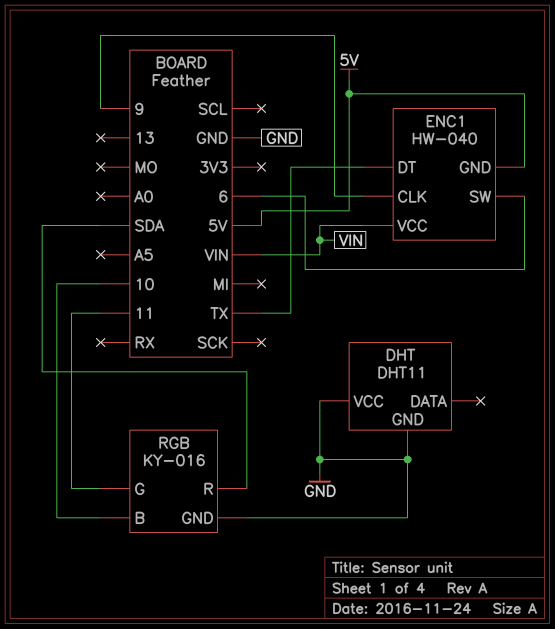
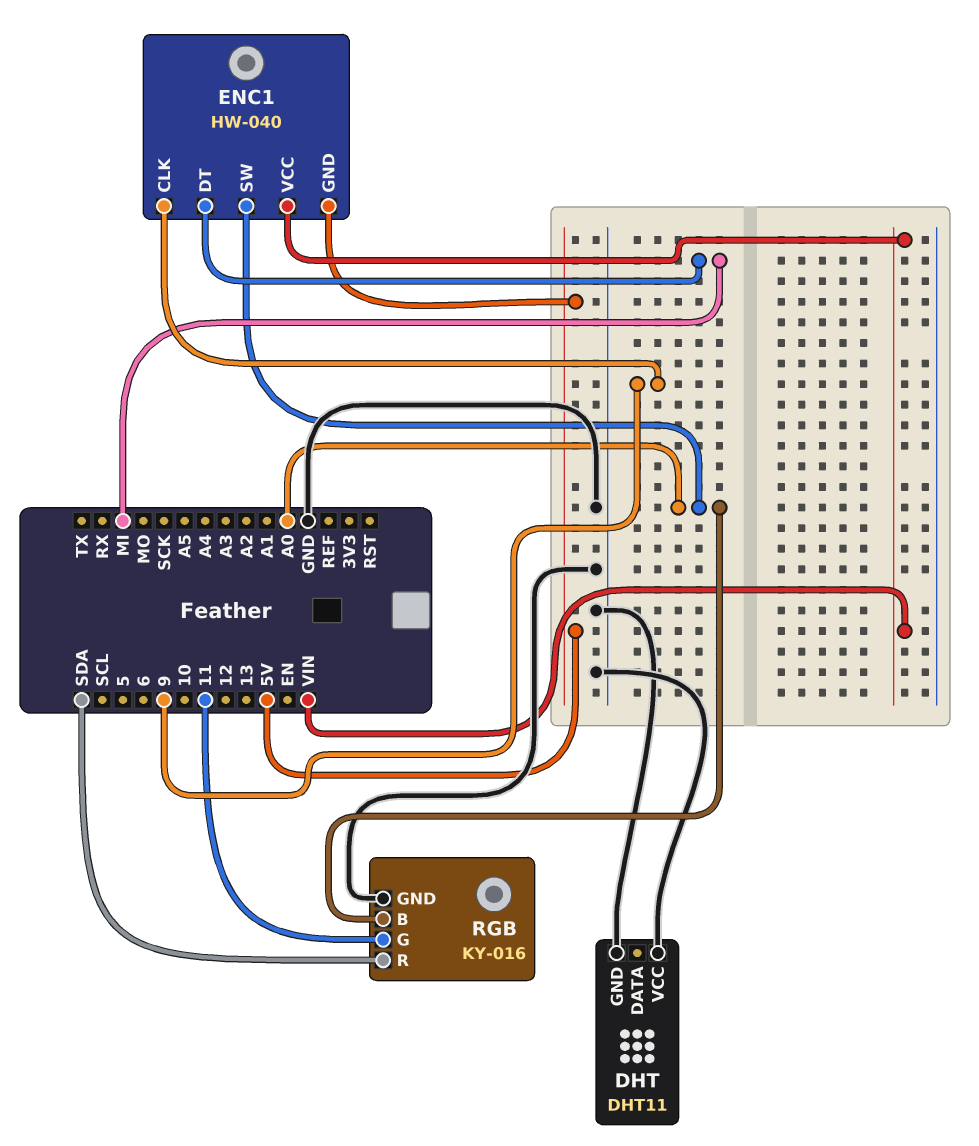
ENC1 pin DT: TX -> MI
ENC1 pin SW: 6 -> A0
RGB pin B: 10 -> A0

